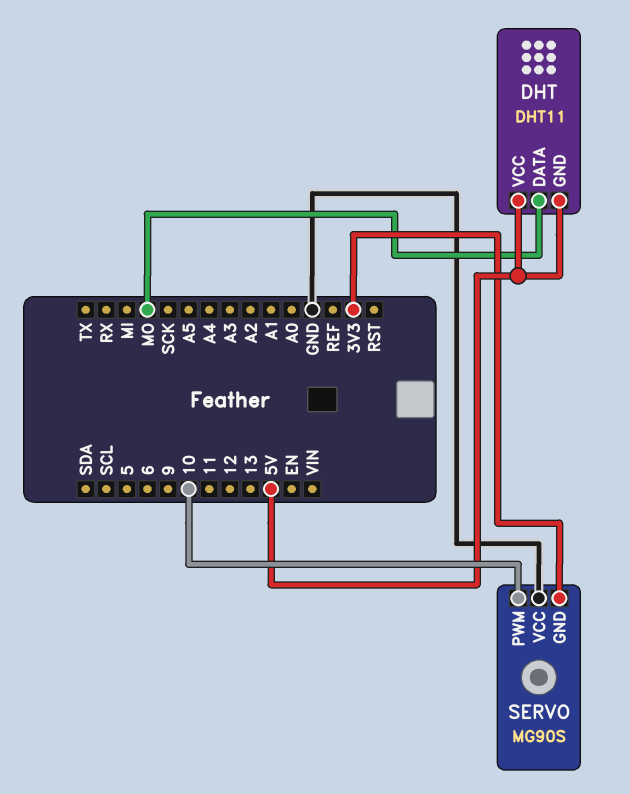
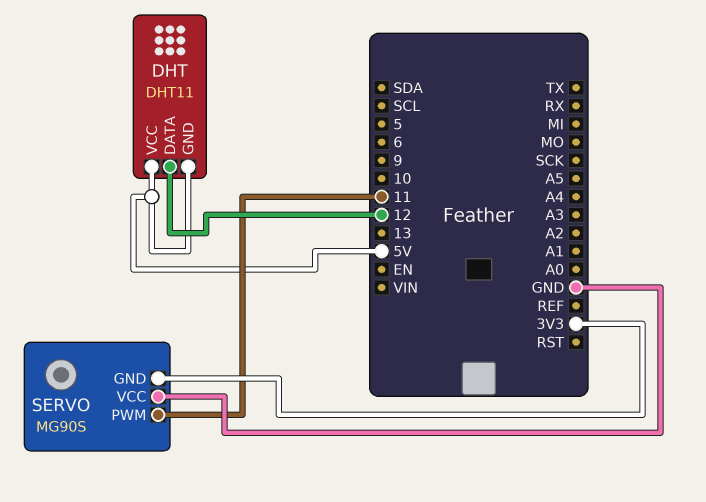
DHT pin DATA: MO -> 12
SERVO pin PWM: 10 -> 11

